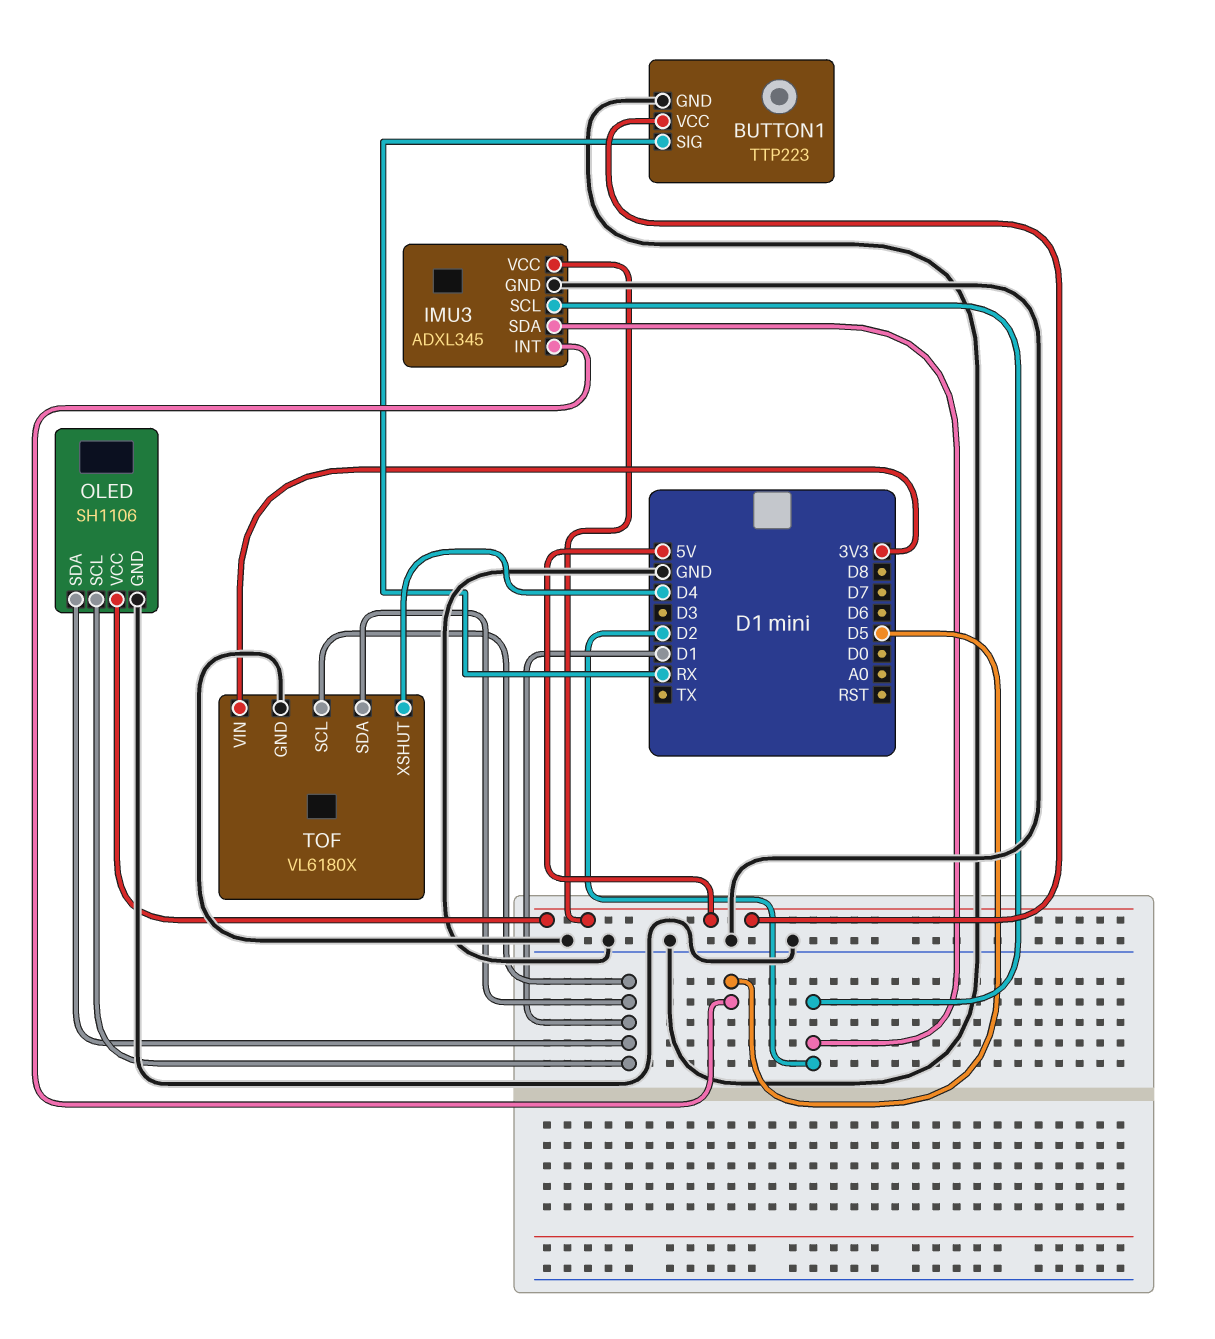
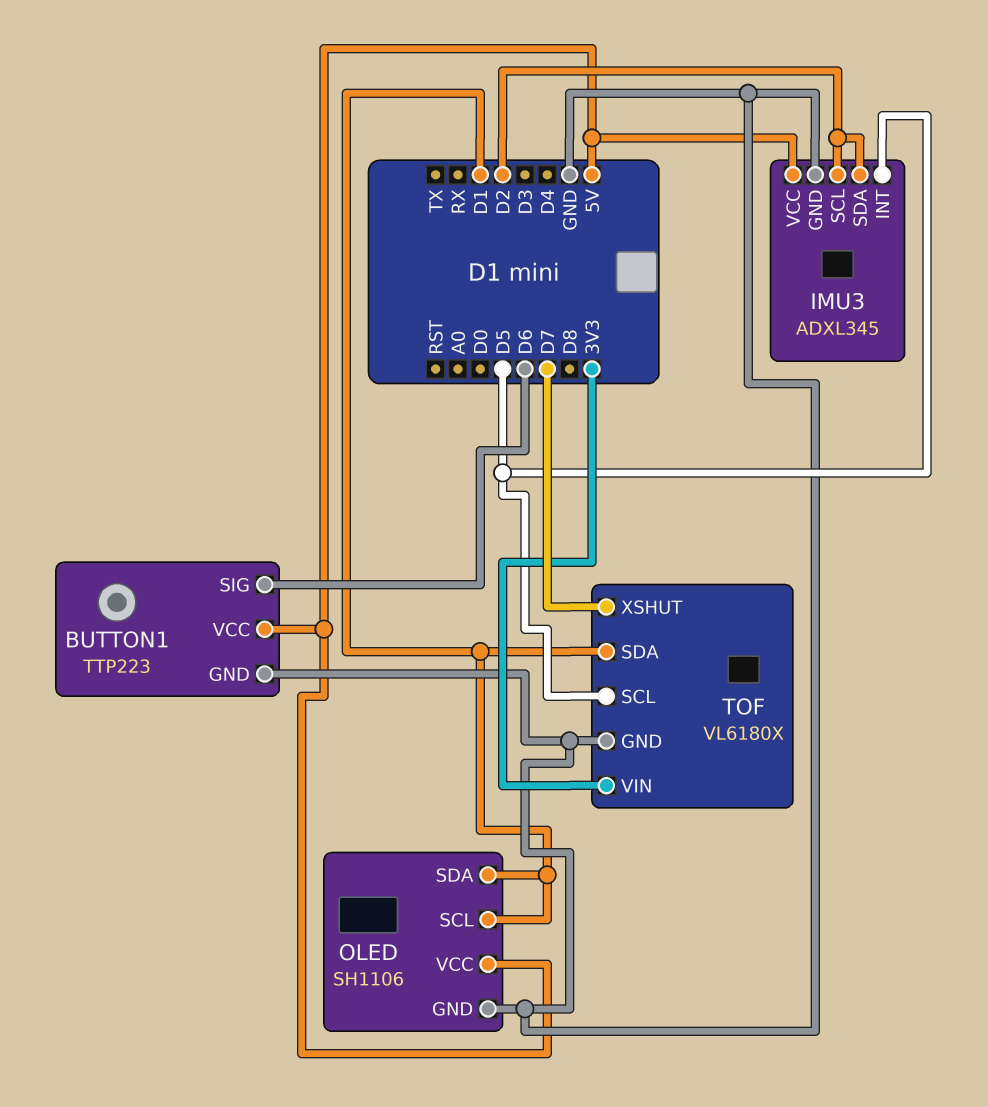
BUTTON1 pin SIG: RX -> D6
TOF pin SCL: D1 -> D5
TOF pin XSHUT: D4 -> D7

